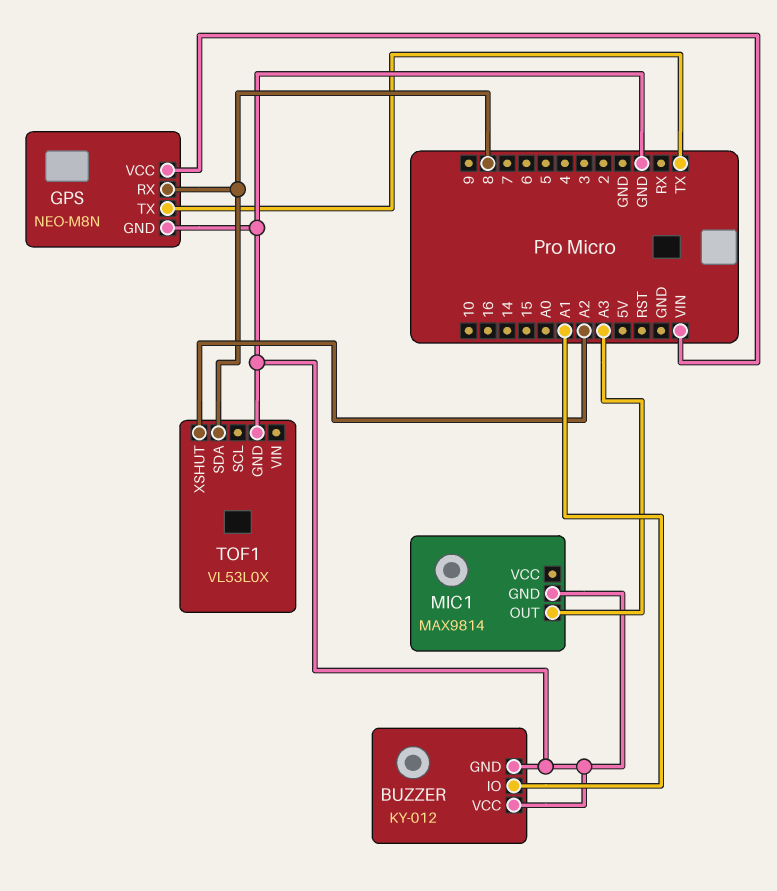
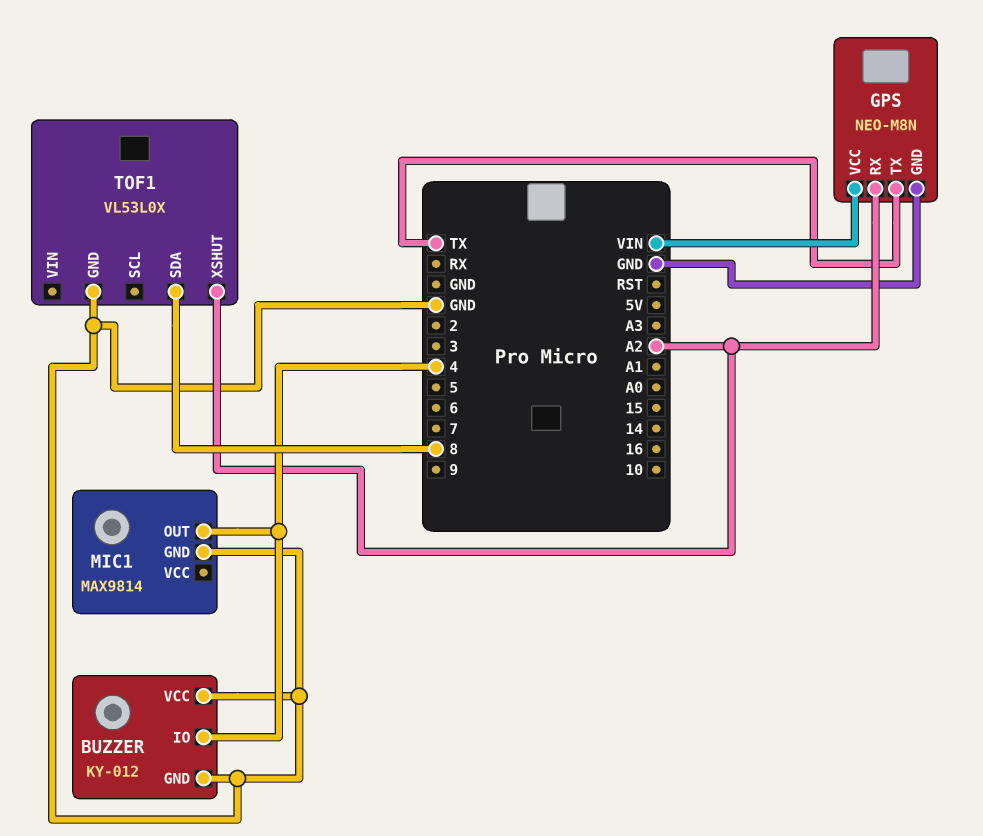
BUZZER pin IO: A1 -> 4
GPS pin RX: 8 -> A2
MIC1 pin OUT: A3 -> 4

